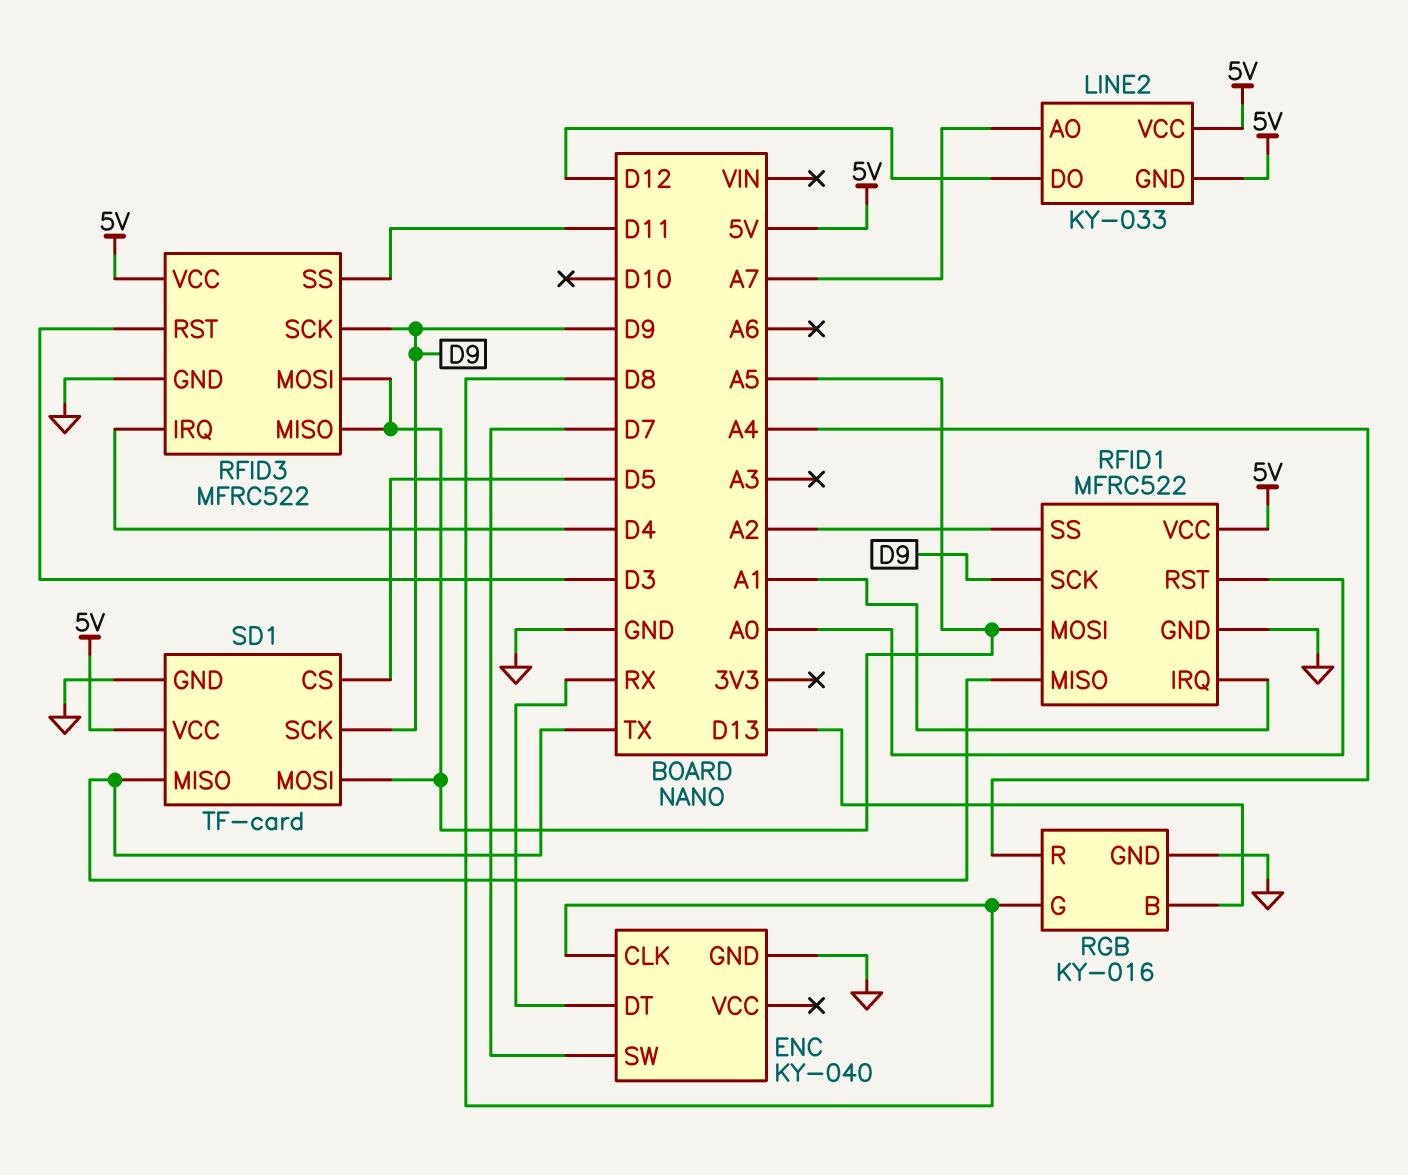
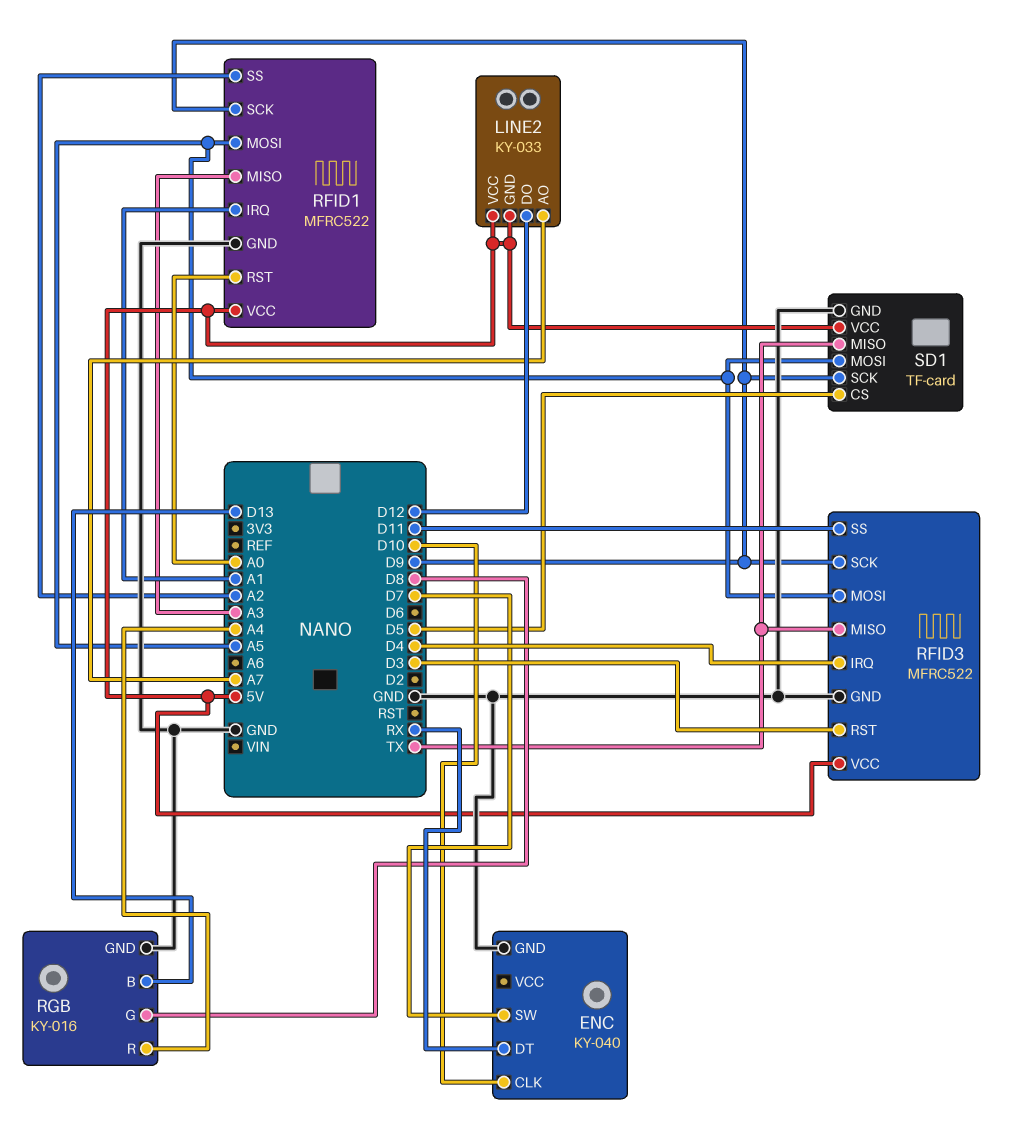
ENC pin CLK: D8 -> D10
RFID1 pin MISO: TX -> A3
RFID3 pin MISO: A5 -> TX

